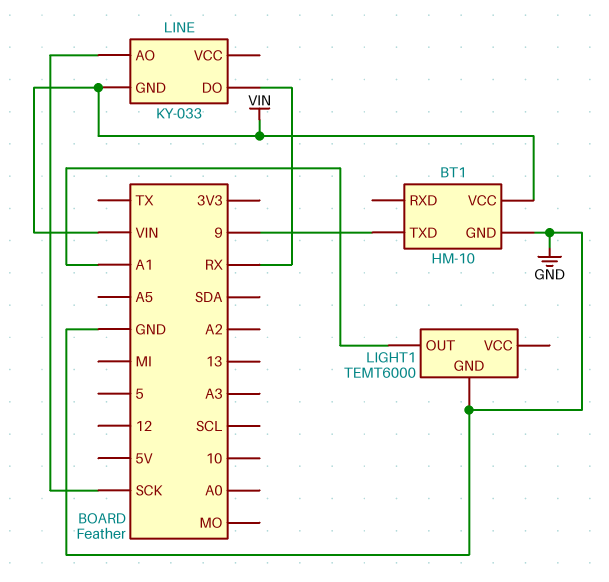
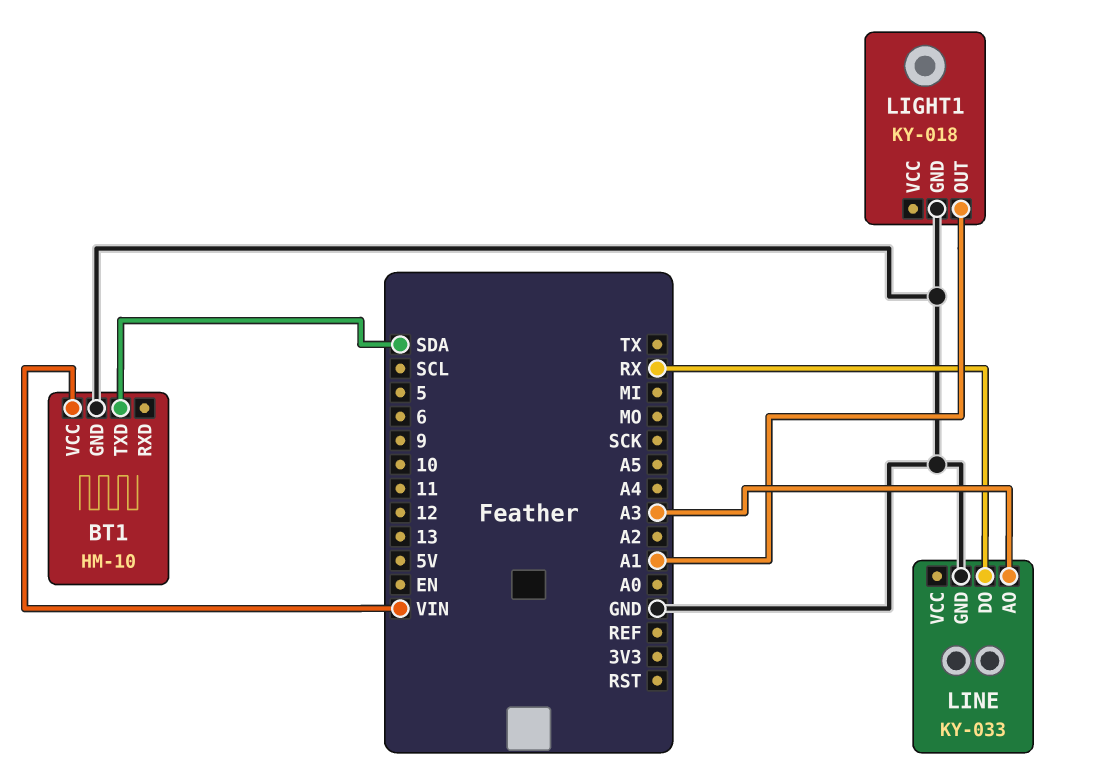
BT1 pin TXD: 9 -> SDA
LIGHT1: TEMT6000 -> KY-018
LINE pin AO: SCK -> A3
LINE pin GND: VIN -> GND

